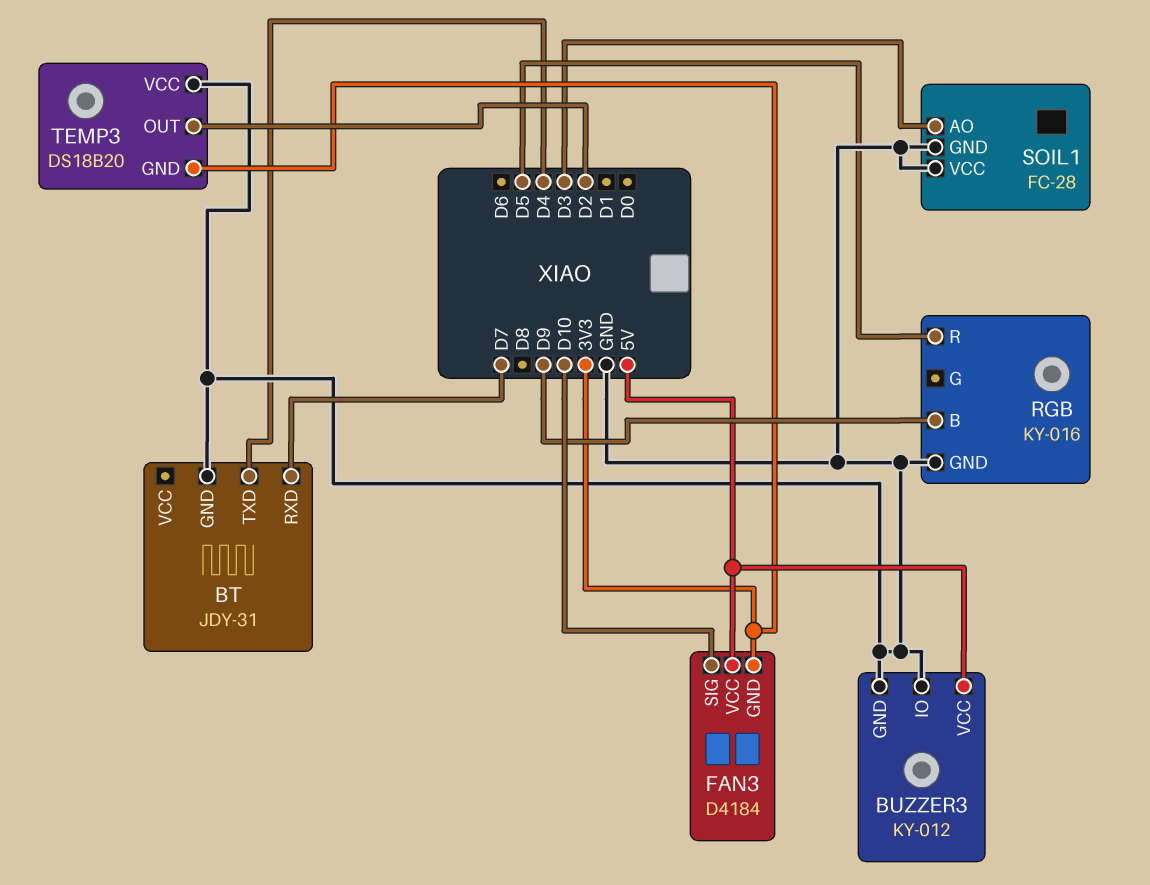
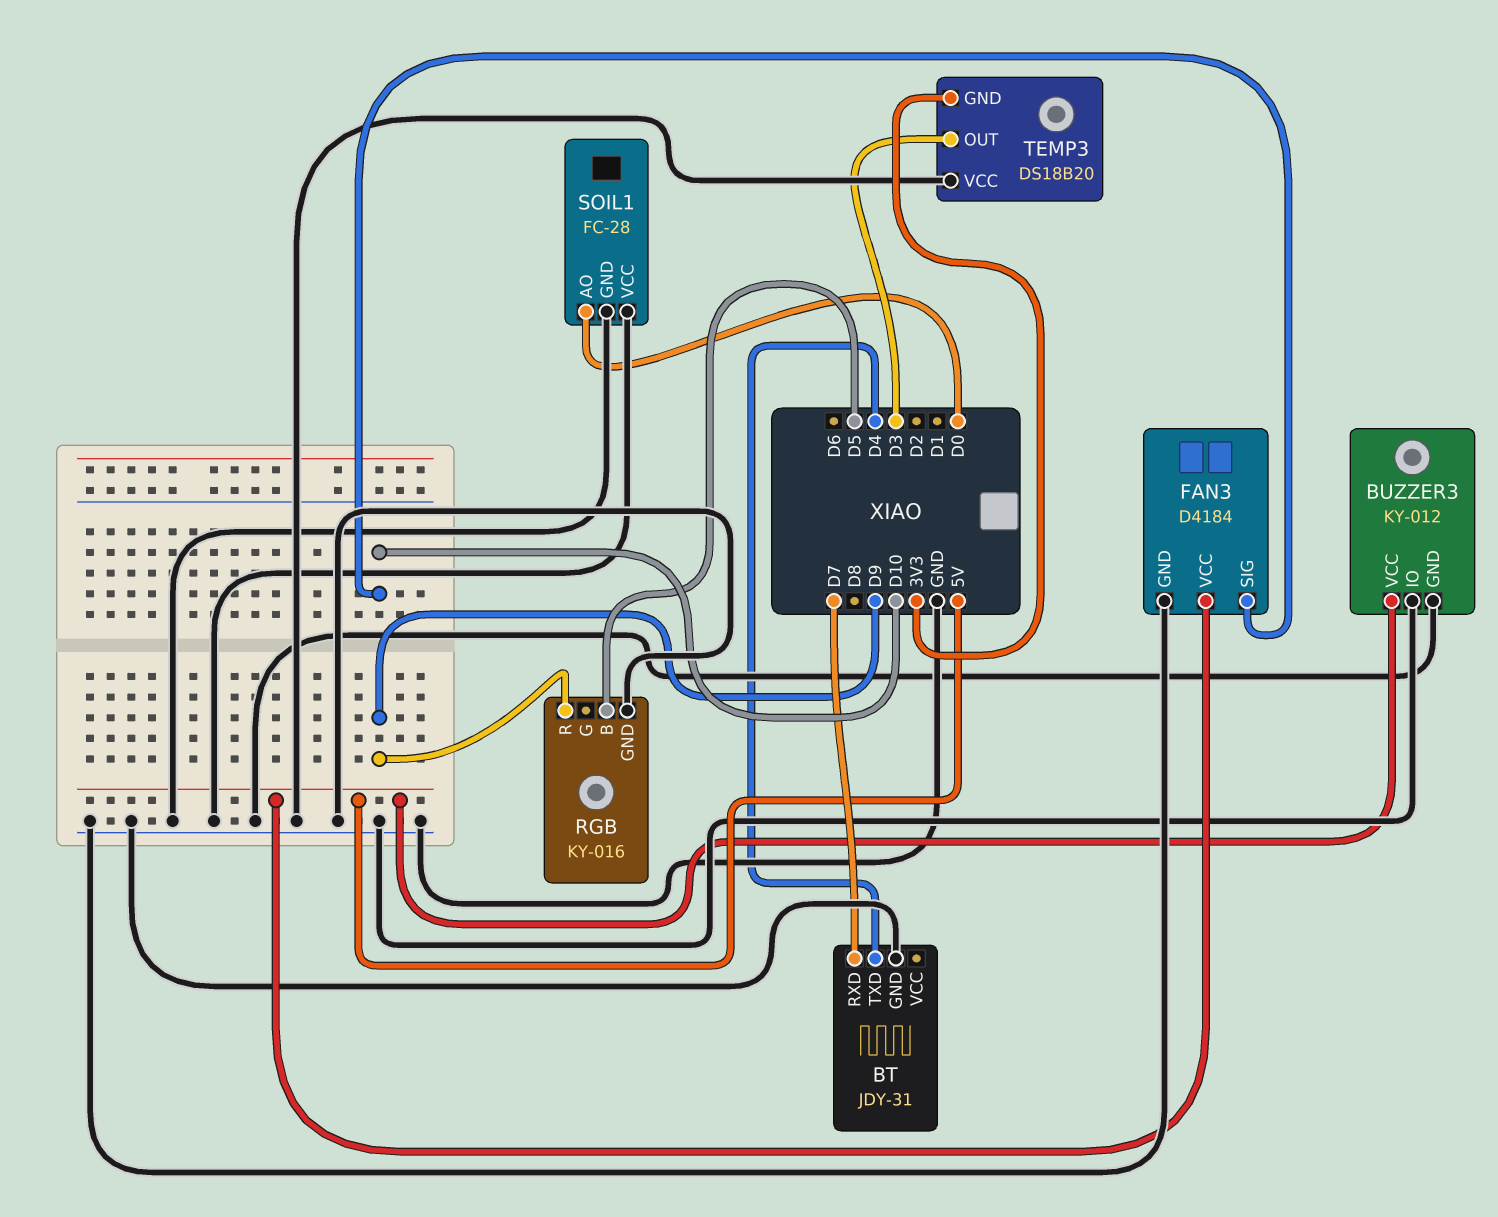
FAN3 pin GND: 3V3 -> GND
RGB pin B: D9 -> D5
RGB pin R: D5 -> D9
SOIL1 pin AO: D3 -> D0
TEMP3 pin OUT: D2 -> D3

